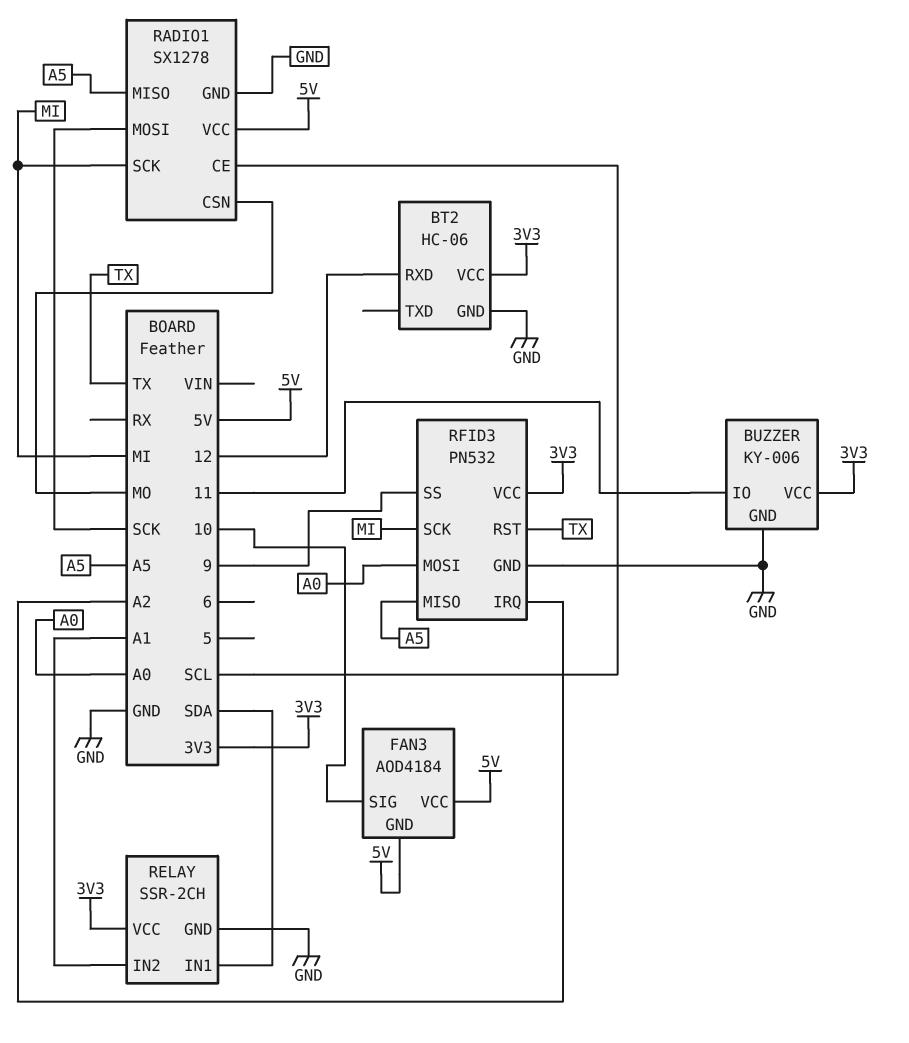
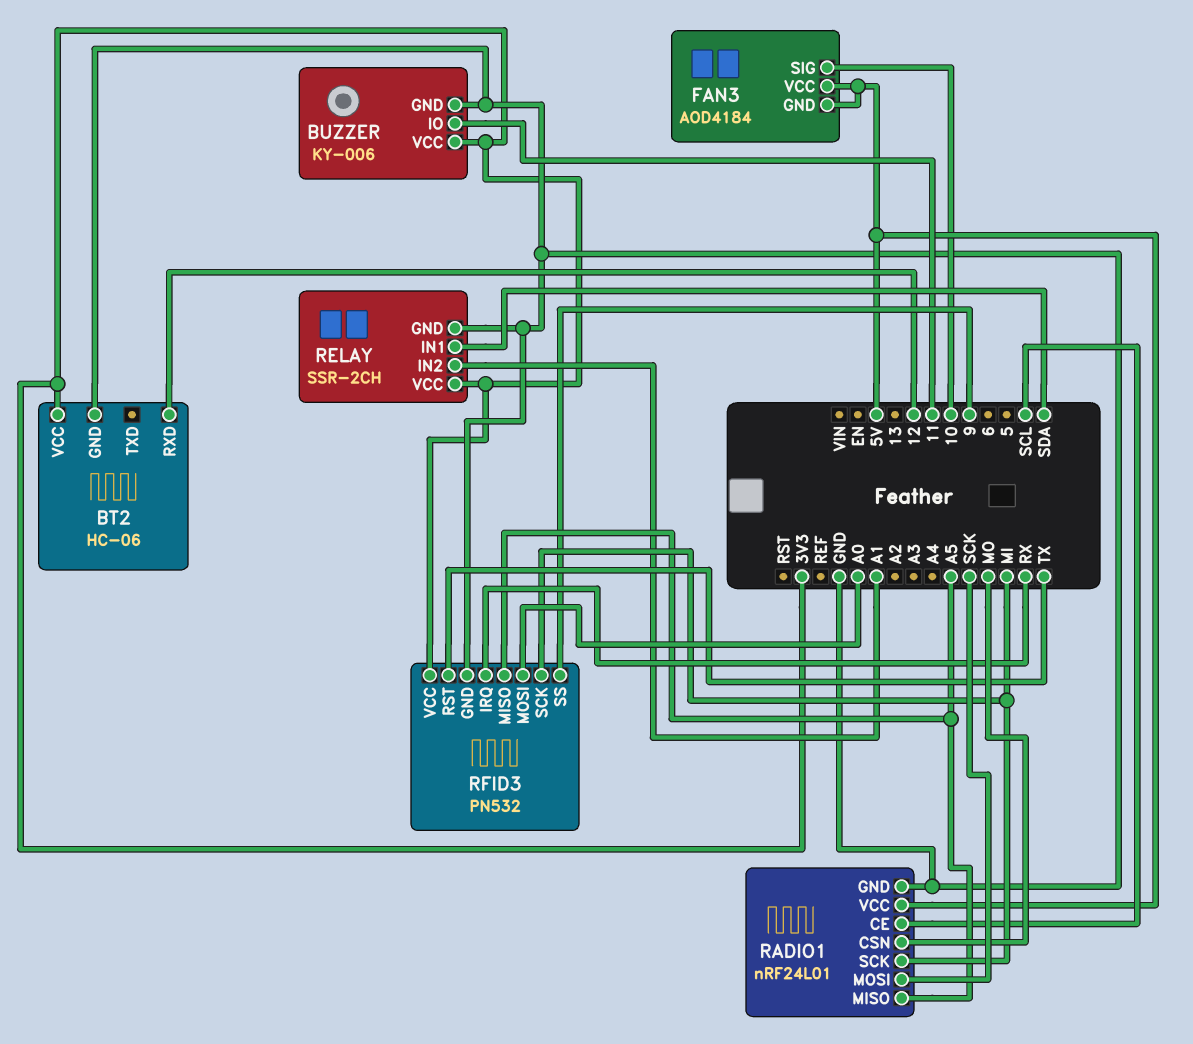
RADIO1: SX1278 -> nRF24L01
RFID3 pin IRQ: A2 -> RX

